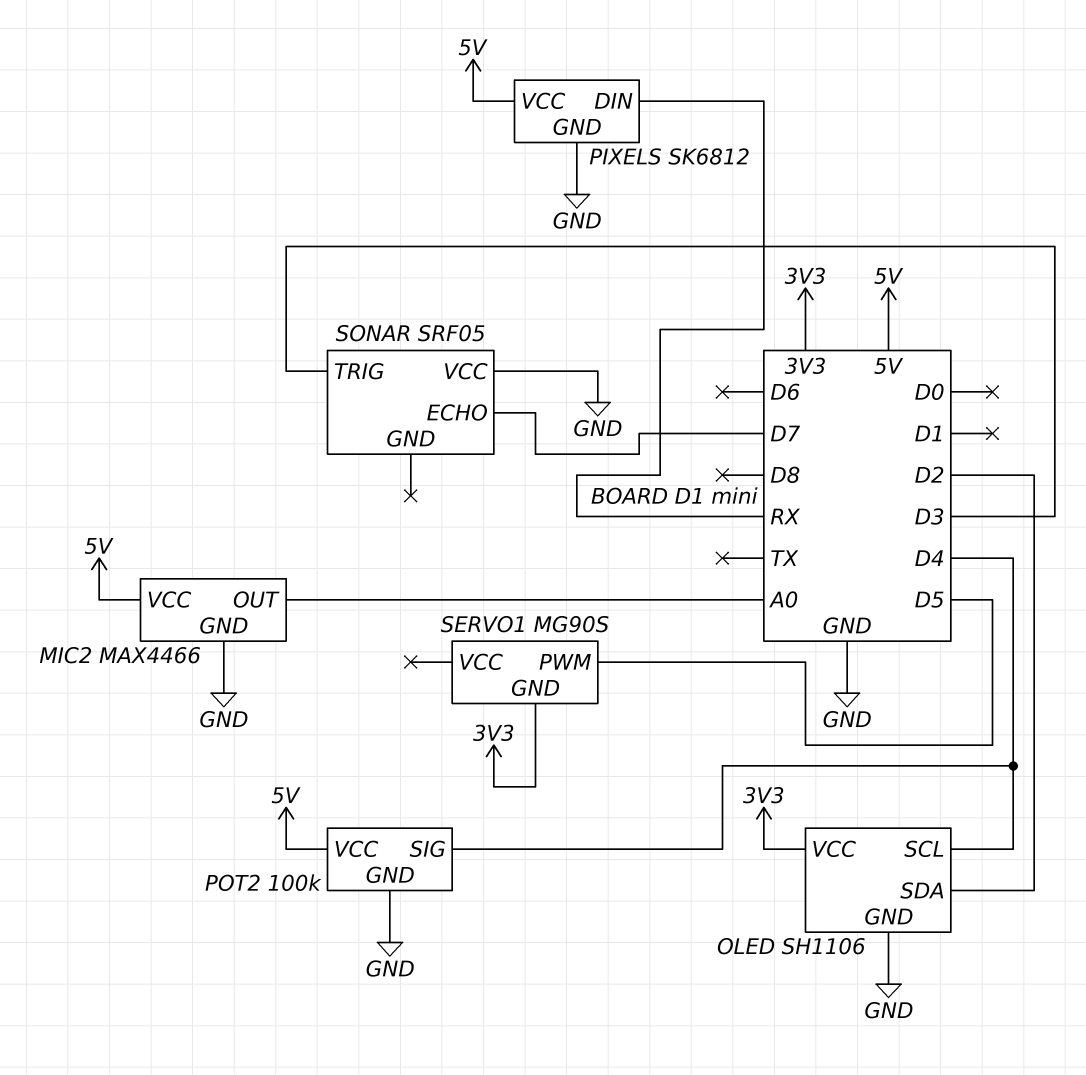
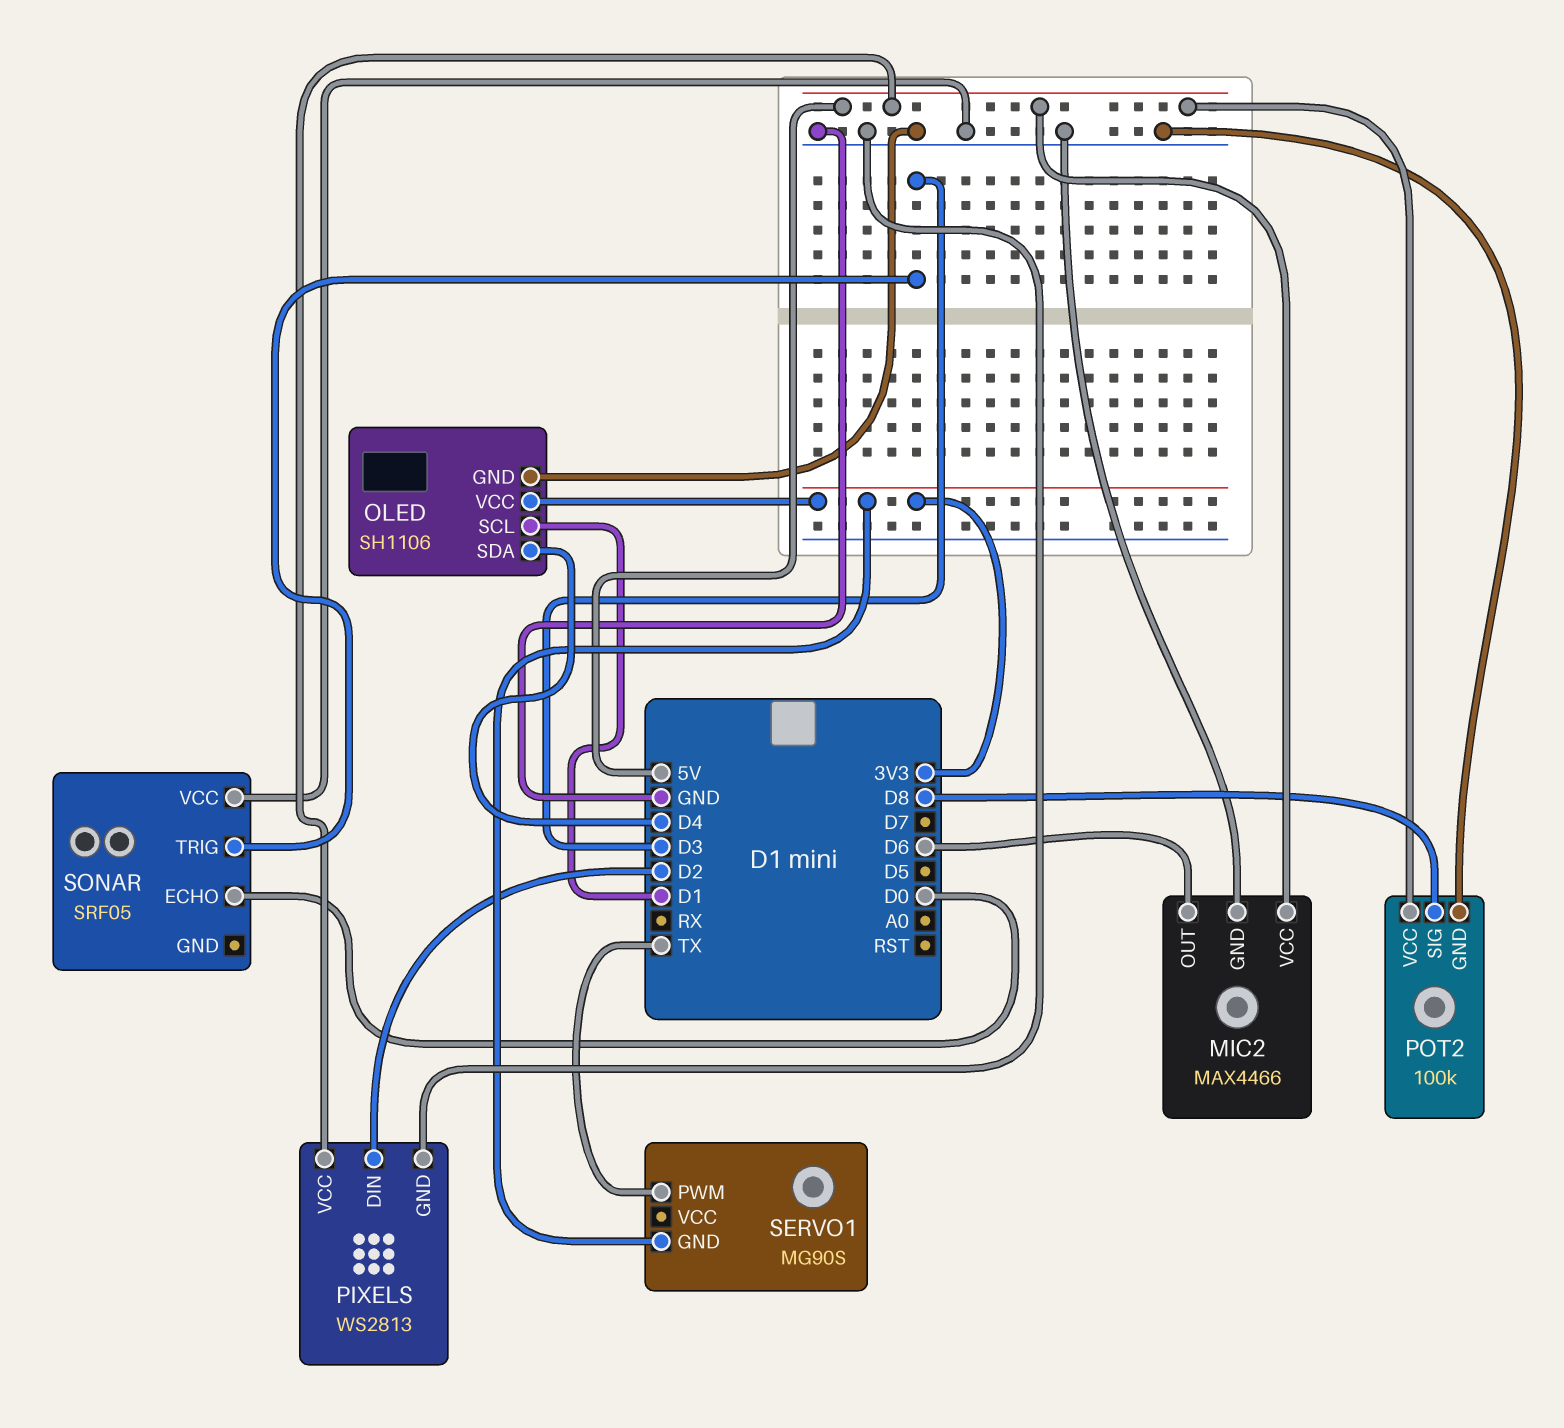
MIC2 pin OUT: A0 -> D6
OLED pin SCL: D4 -> D1
OLED pin SDA: D2 -> D4
PIXELS: SK6812 -> WS2813
PIXELS pin DIN: RX -> D2
POT2 pin SIG: D4 -> D8
SERVO1 pin PWM: D5 -> TX
SONAR pin ECHO: D7 -> D0

